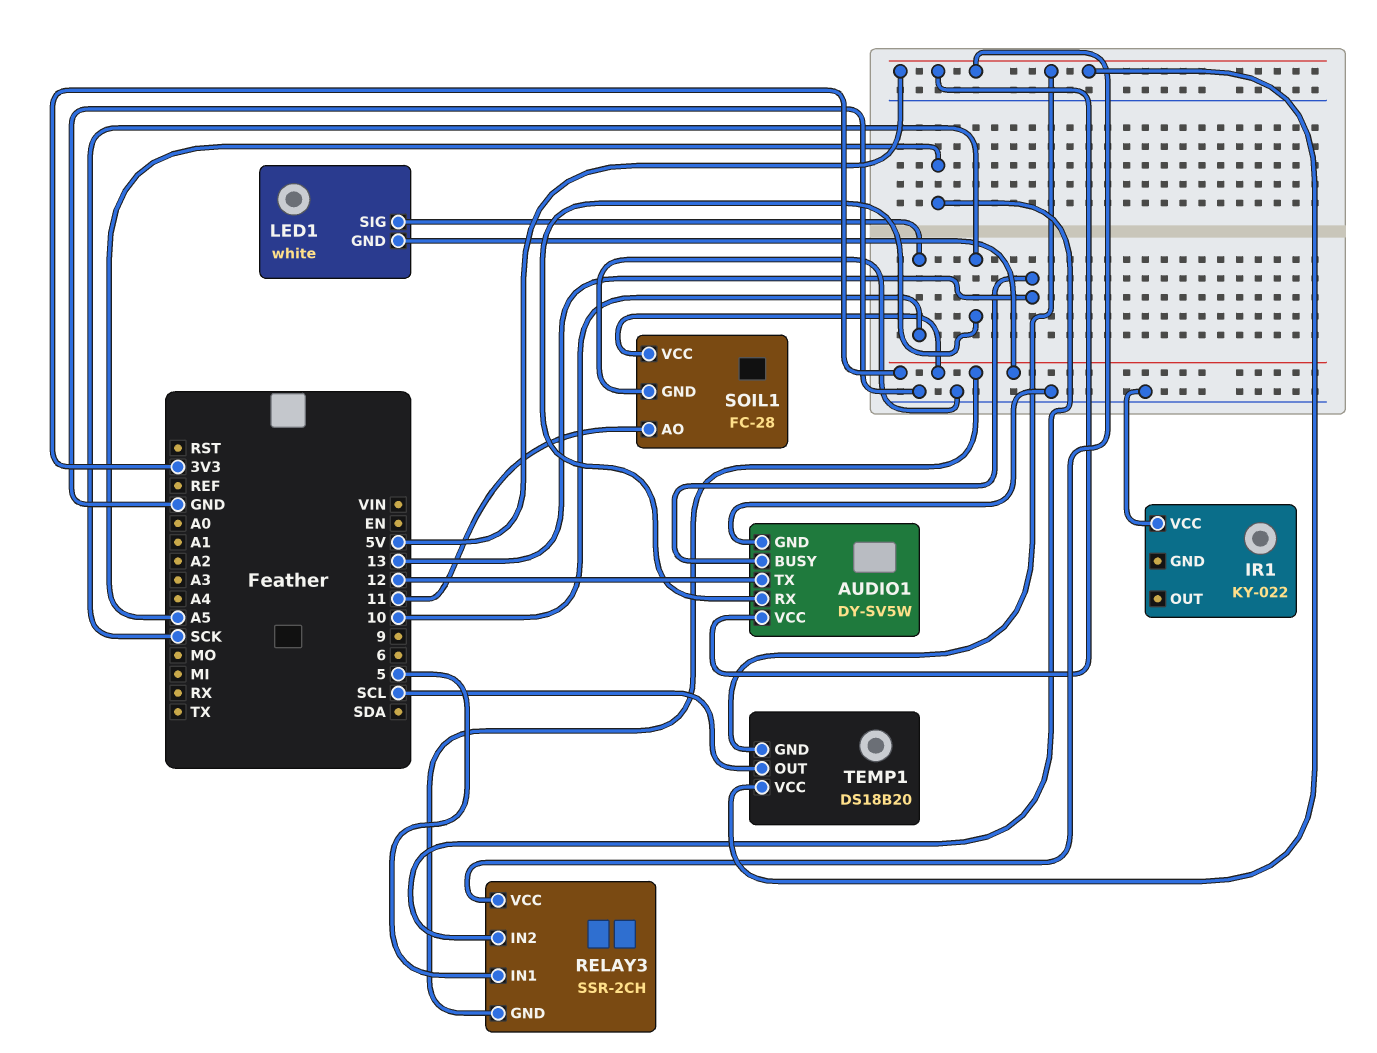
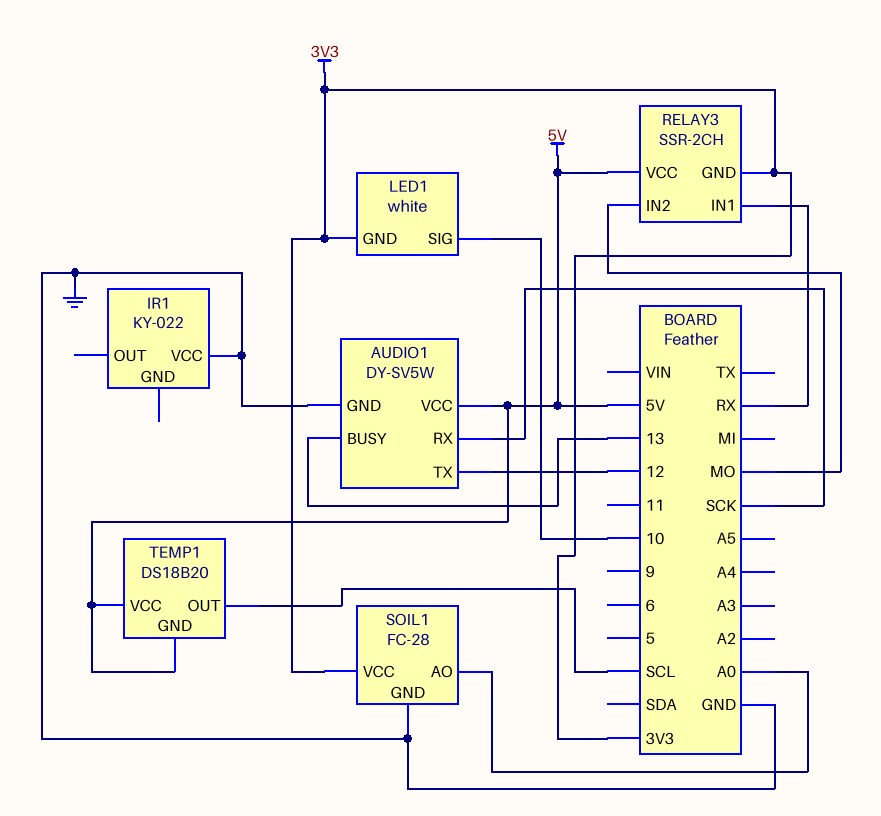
RELAY3 pin IN1: 5 -> RX
RELAY3 pin IN2: A5 -> MO
SOIL1 pin AO: 11 -> A0

